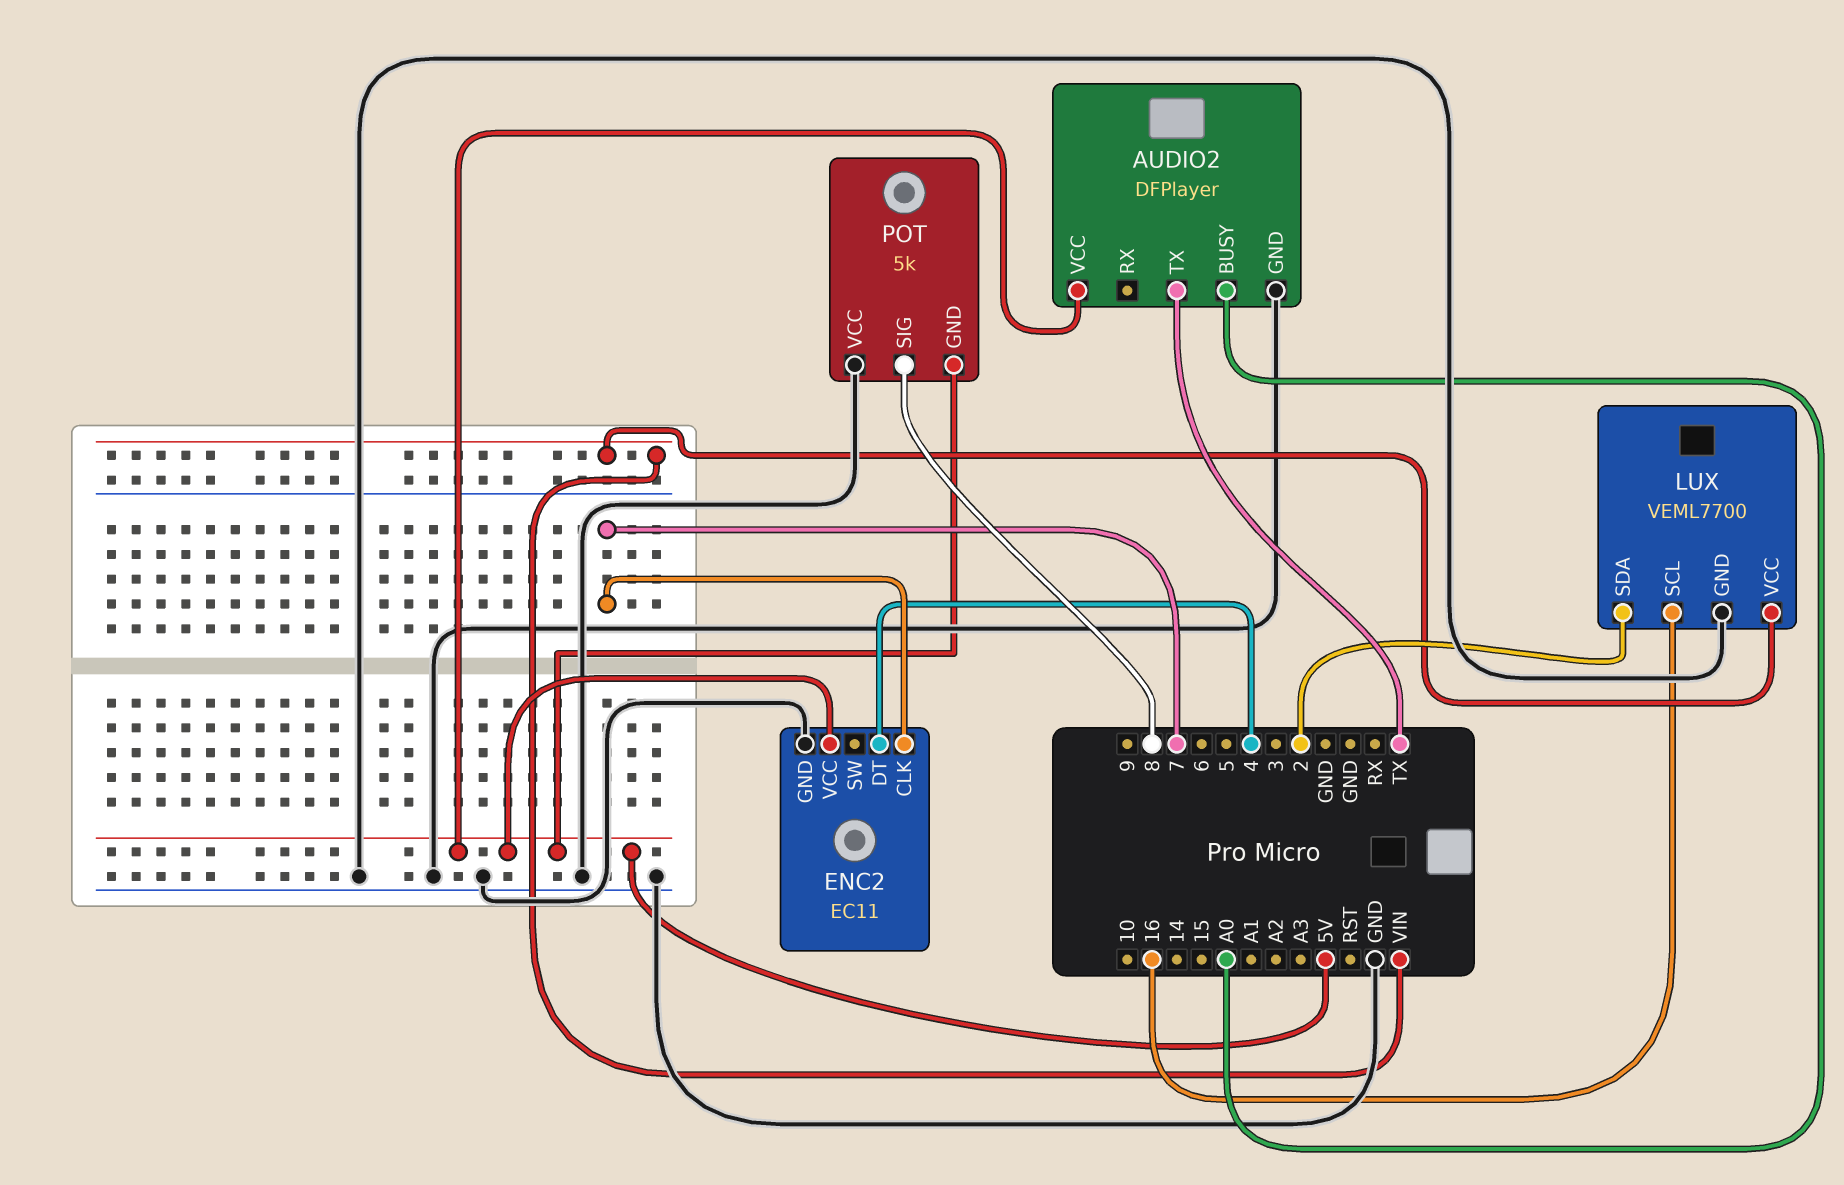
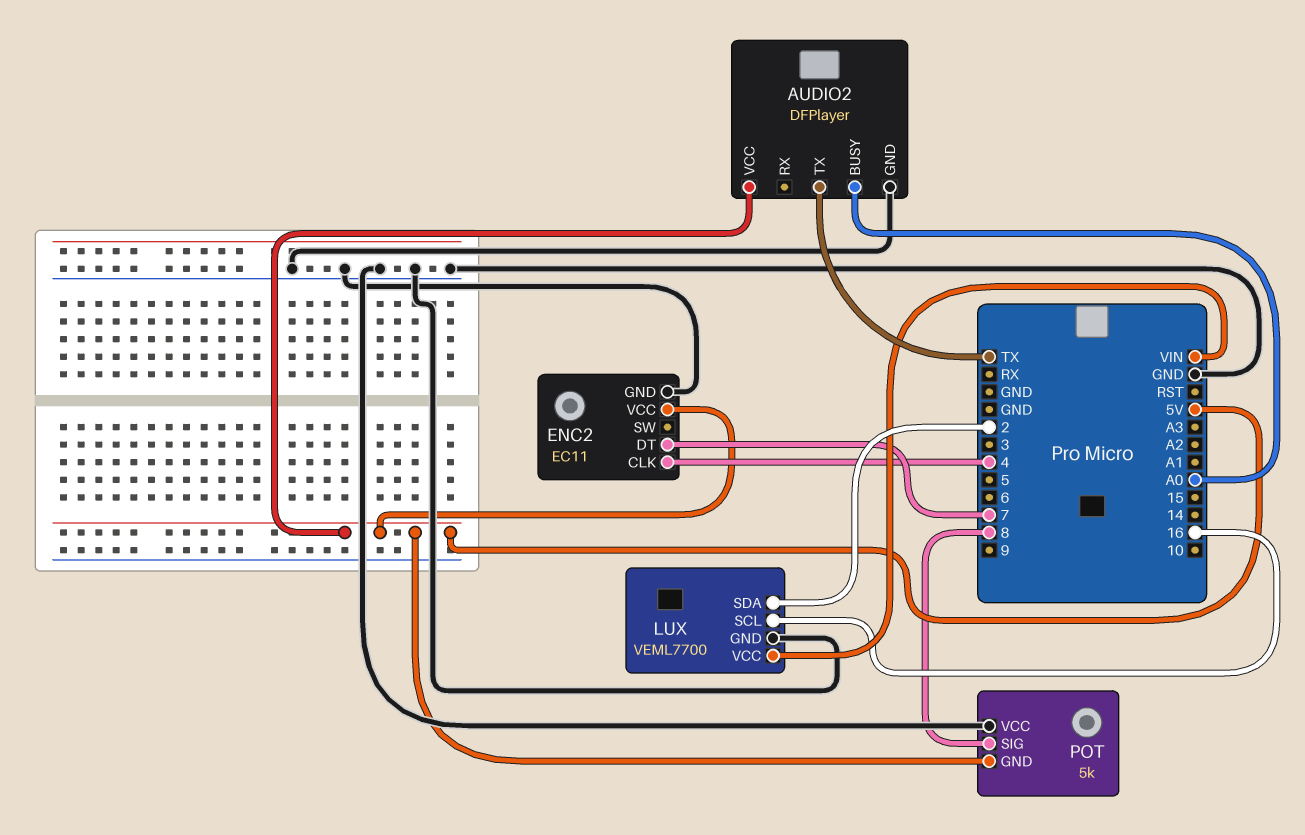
ENC2 pin CLK: 7 -> 4
ENC2 pin DT: 4 -> 7

